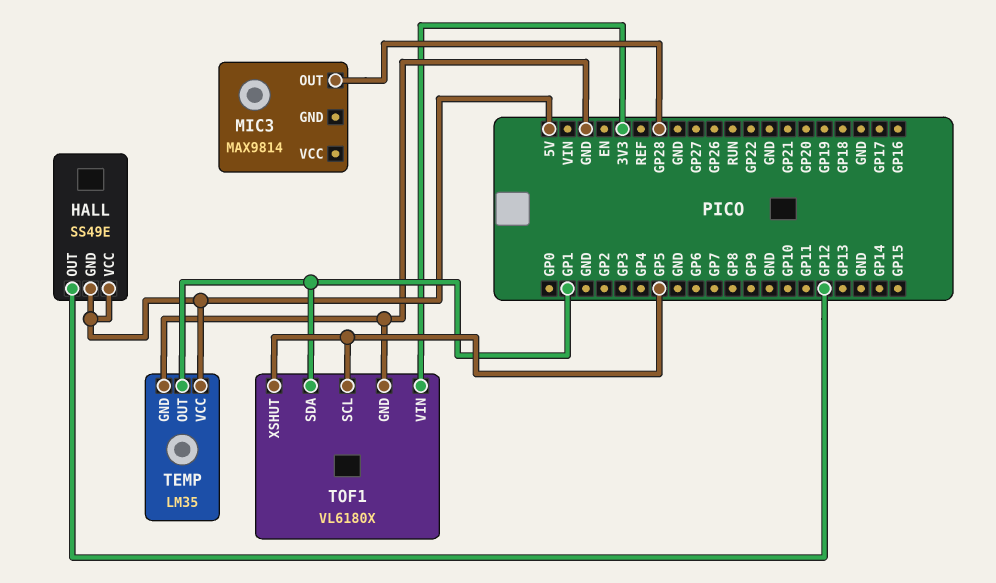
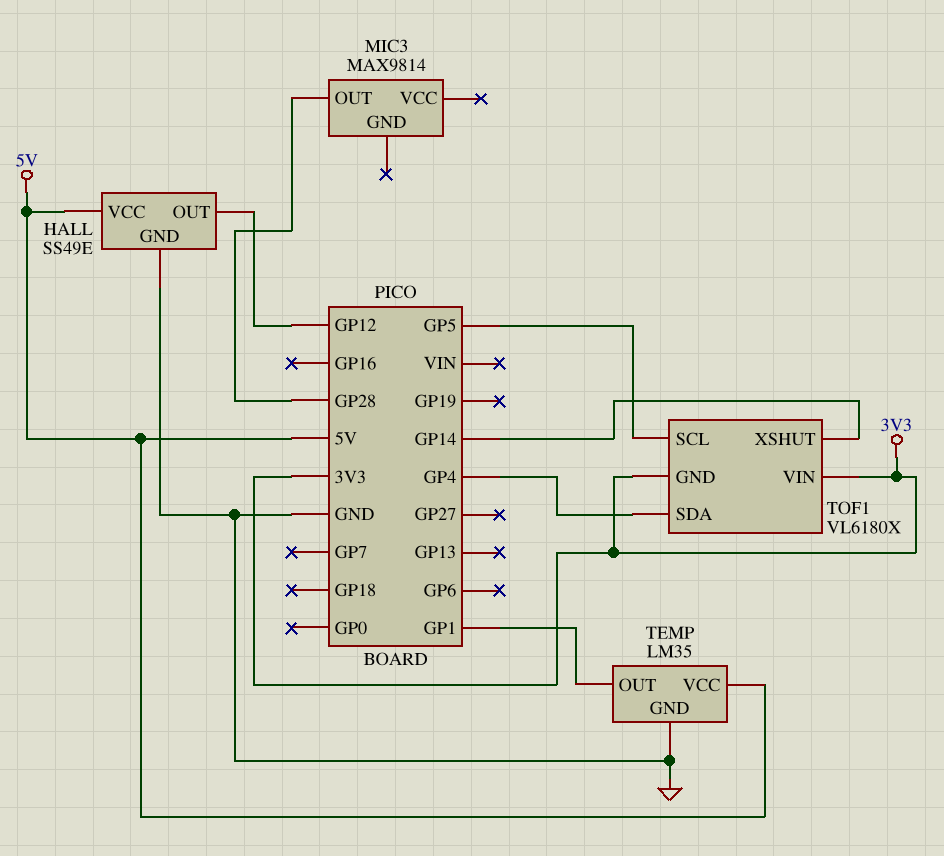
HALL pin GND: 5V -> GND
TOF1 pin GND: GND -> 3V3
TOF1 pin SDA: GP1 -> GP4
TOF1 pin XSHUT: GP5 -> GP14

